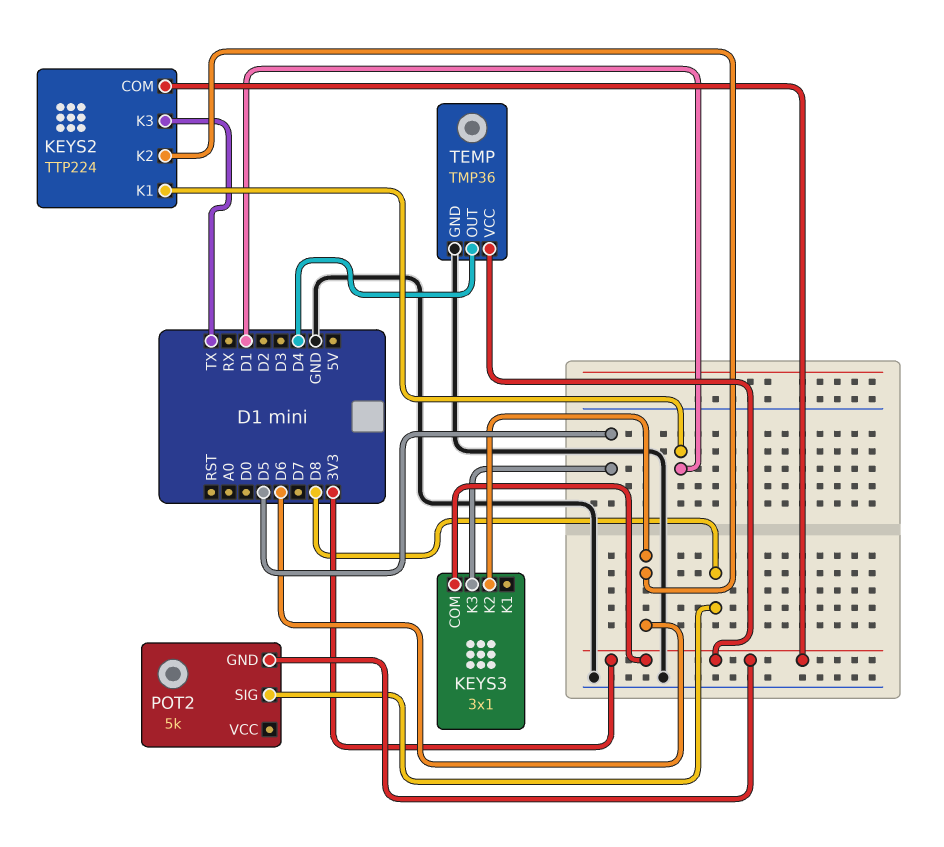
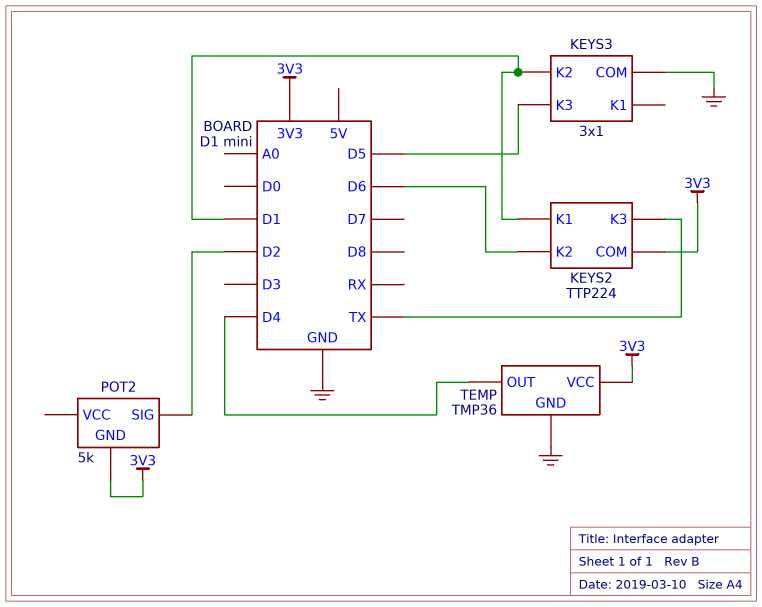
KEYS3 pin COM: 3V3 -> GND
KEYS3 pin K2: D6 -> D1
POT2 pin SIG: D8 -> D2

